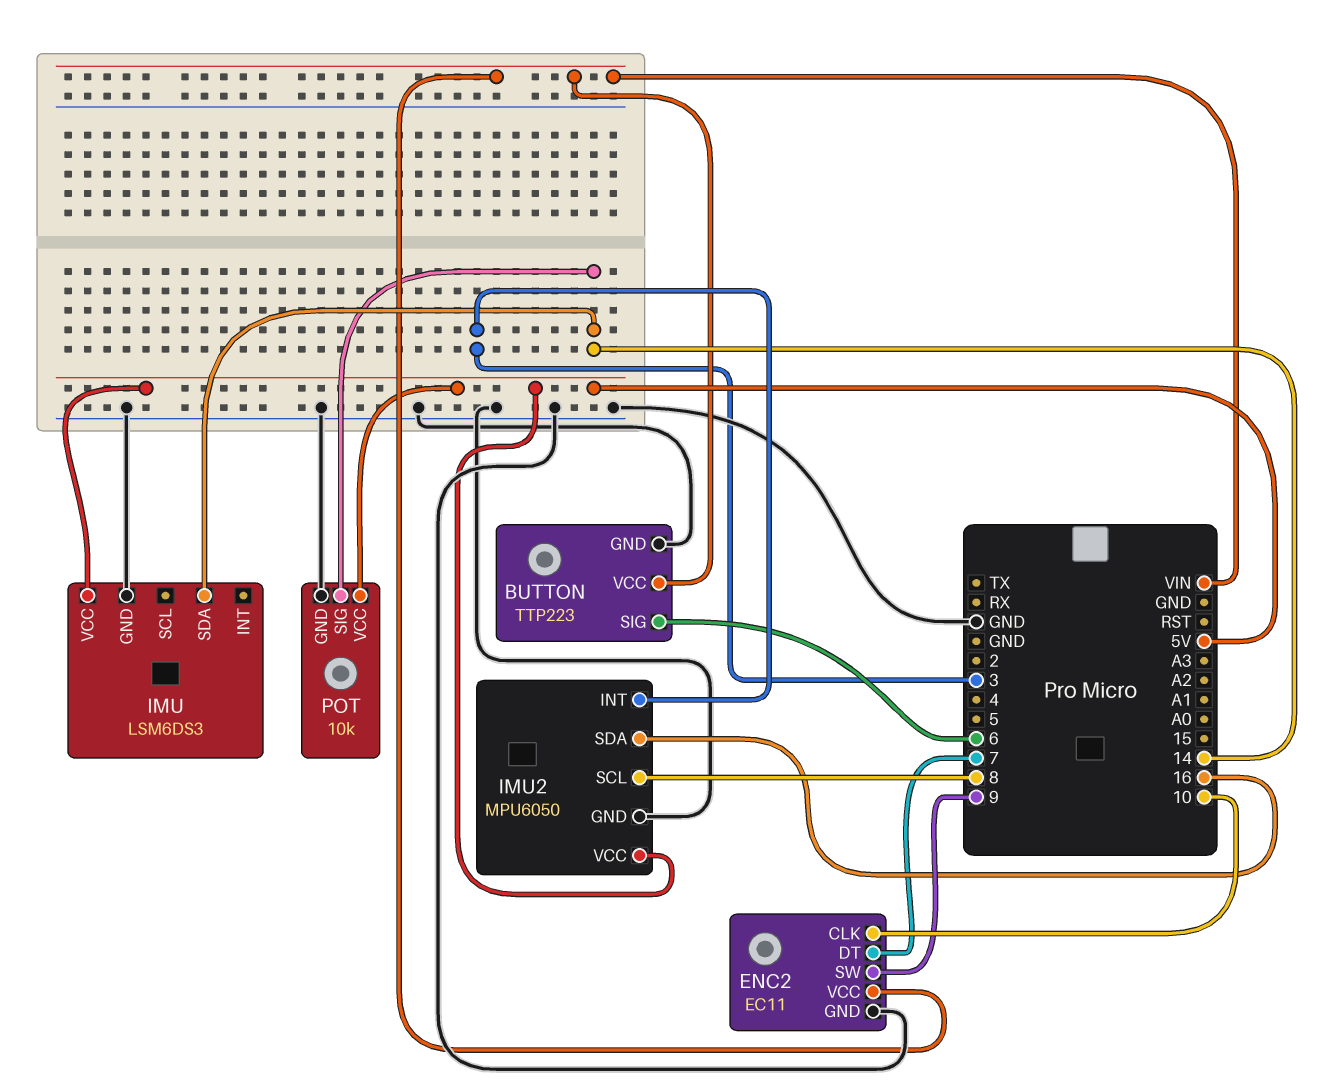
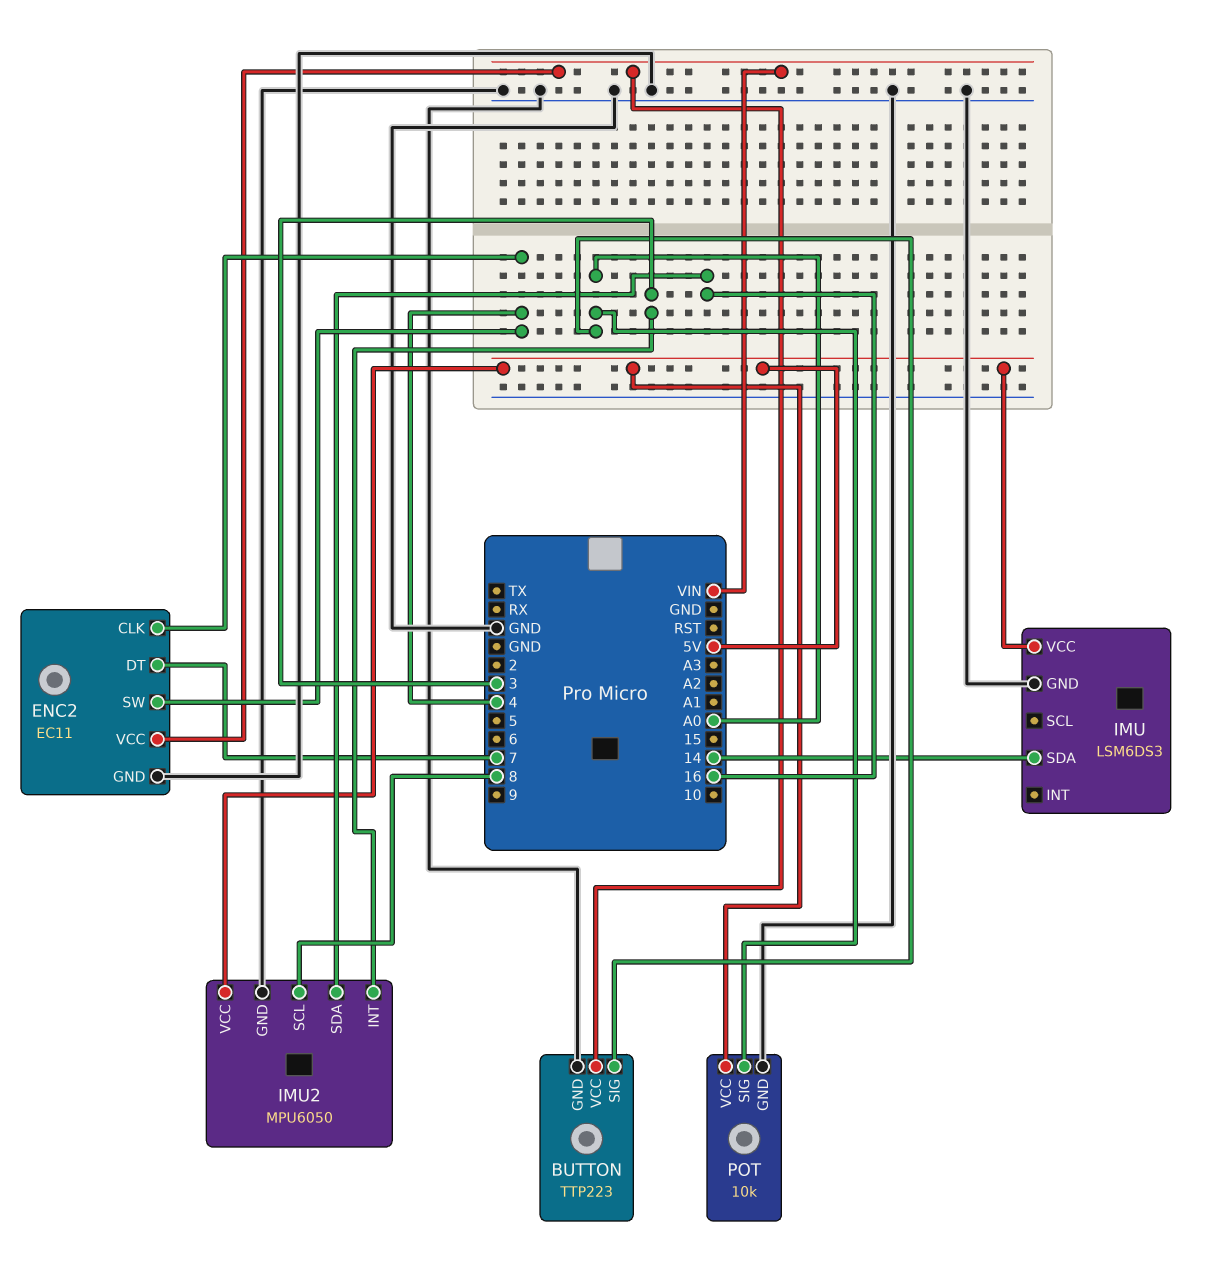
BUTTON pin SIG: 6 -> A0
ENC2 pin CLK: 10 -> 4
ENC2 pin SW: 9 -> 4
POT pin SIG: 14 -> A0

